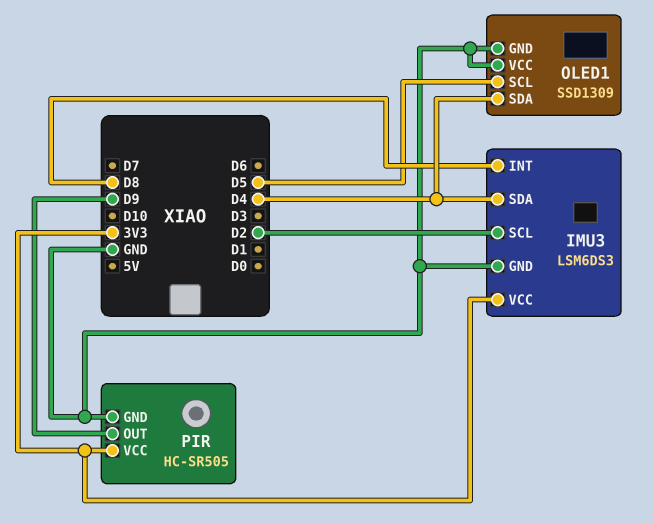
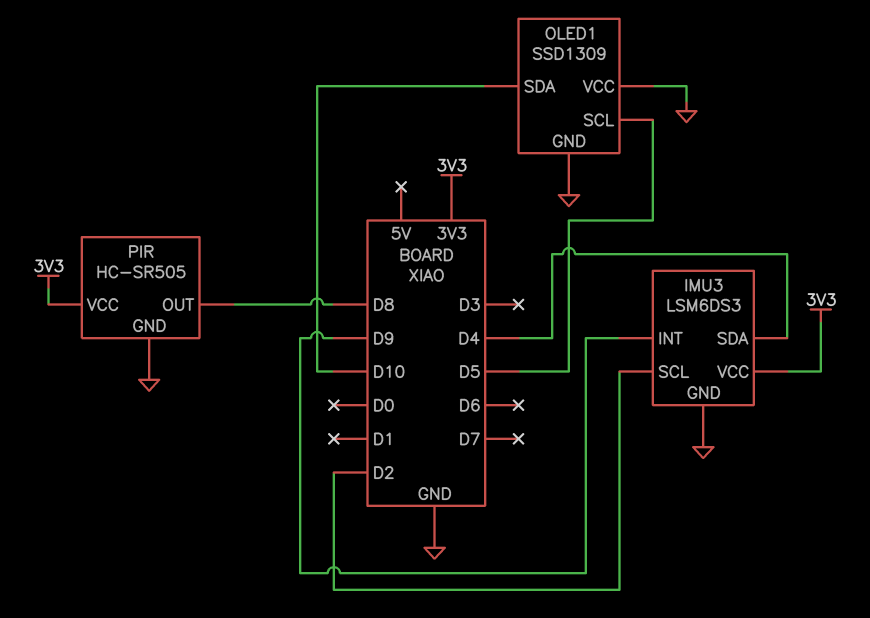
IMU3 pin INT: D8 -> D9
OLED1 pin SDA: D4 -> D10
PIR pin OUT: D9 -> D8

